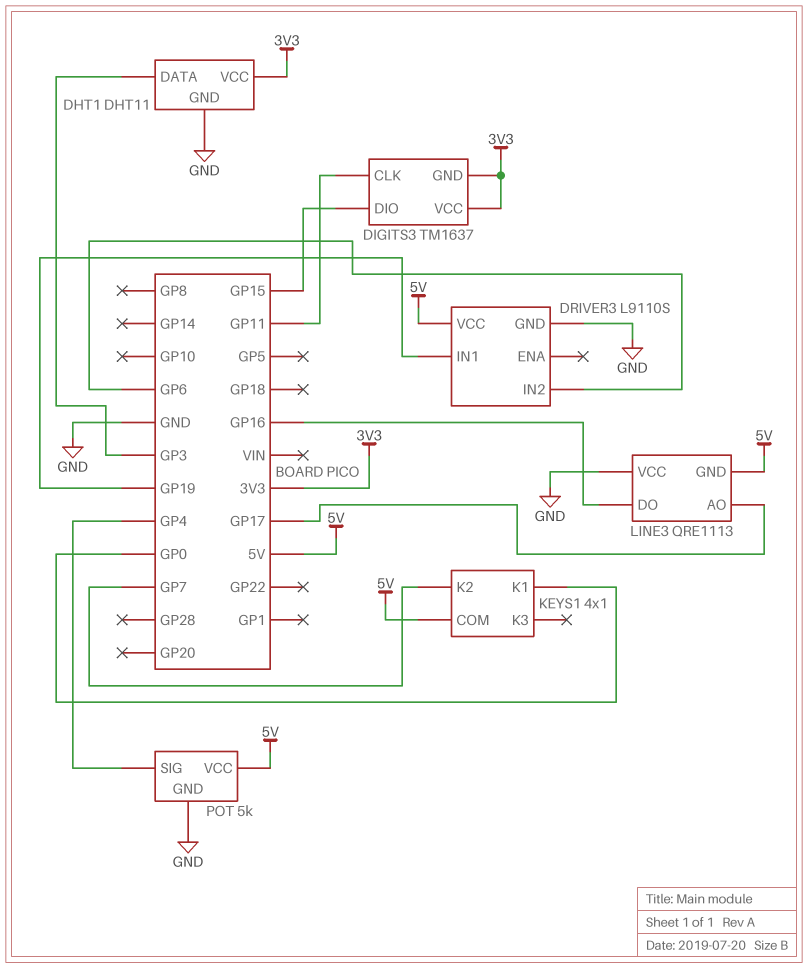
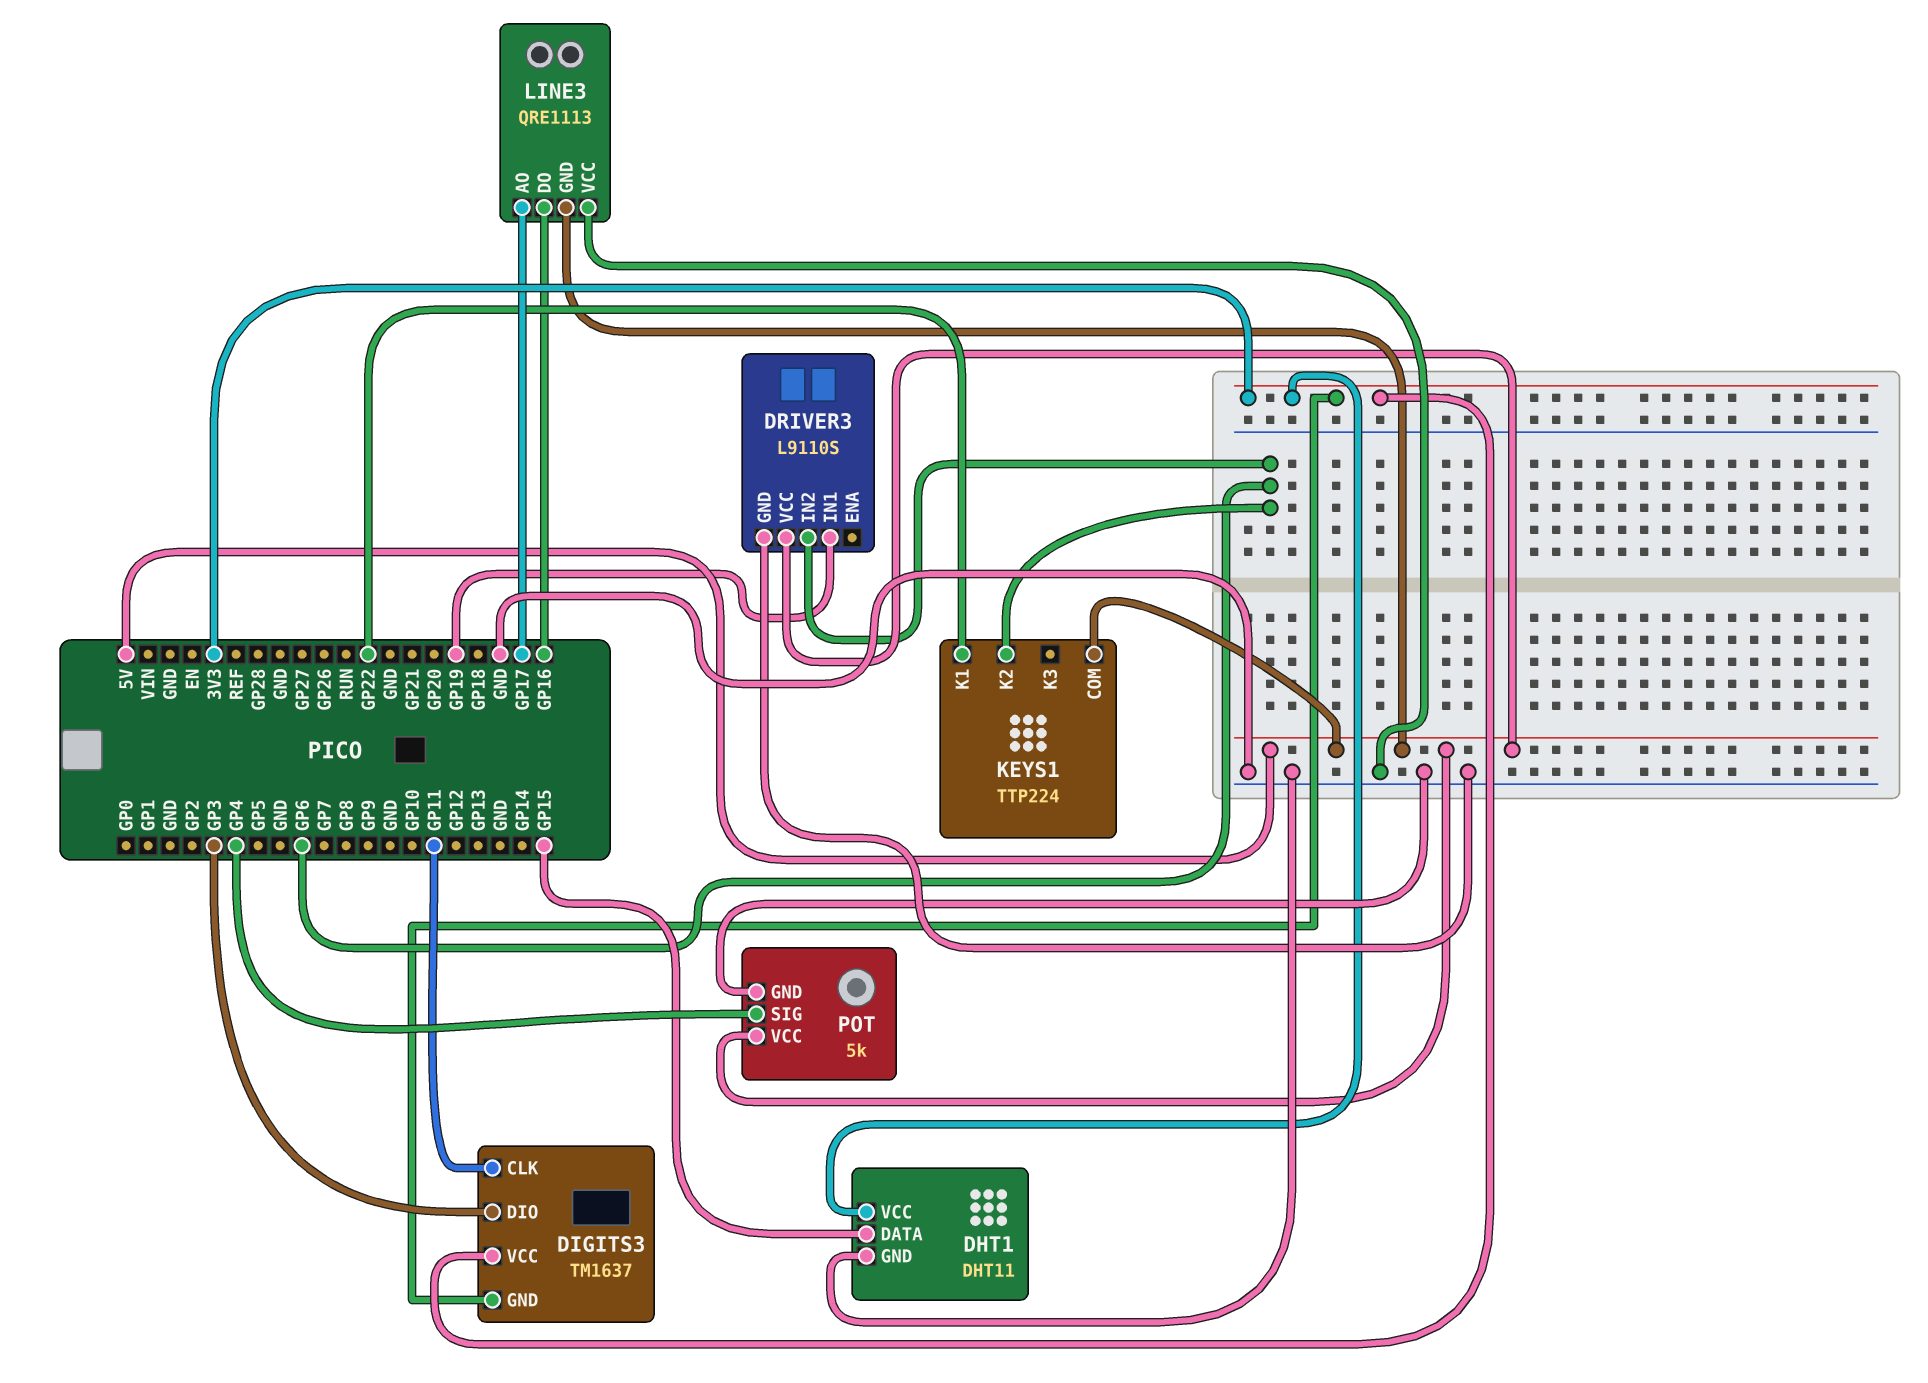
DHT1 pin DATA: GP3 -> GP15
DIGITS3 pin DIO: GP15 -> GP3
KEYS1: 4x1 -> TTP224
KEYS1 pin K1: GP0 -> GP22
KEYS1 pin K2: GP7 -> GP6

